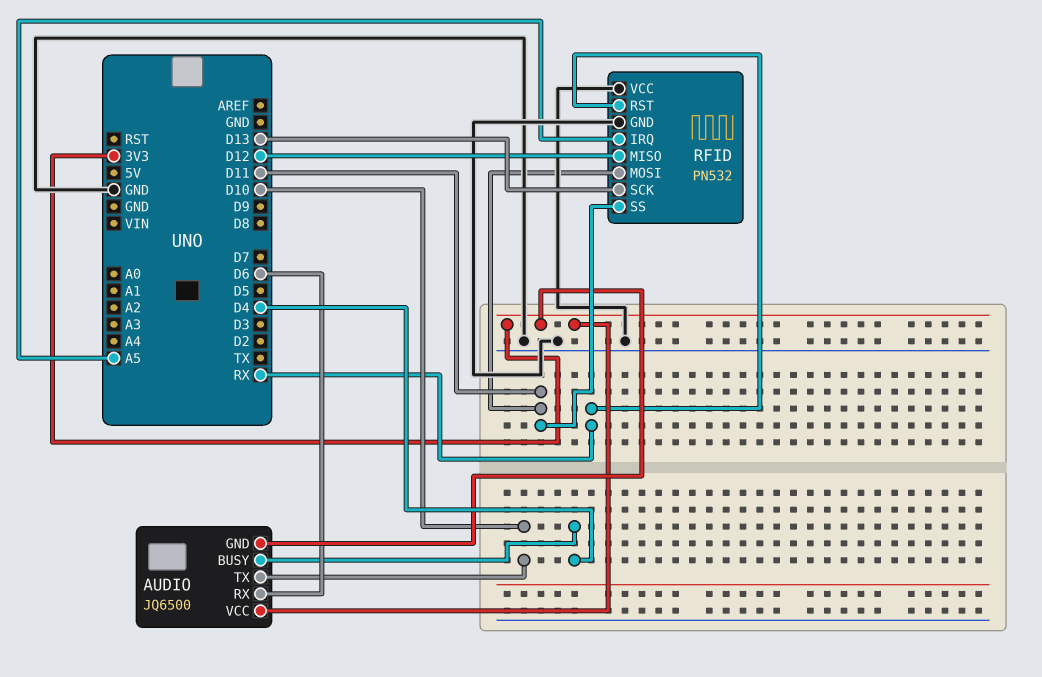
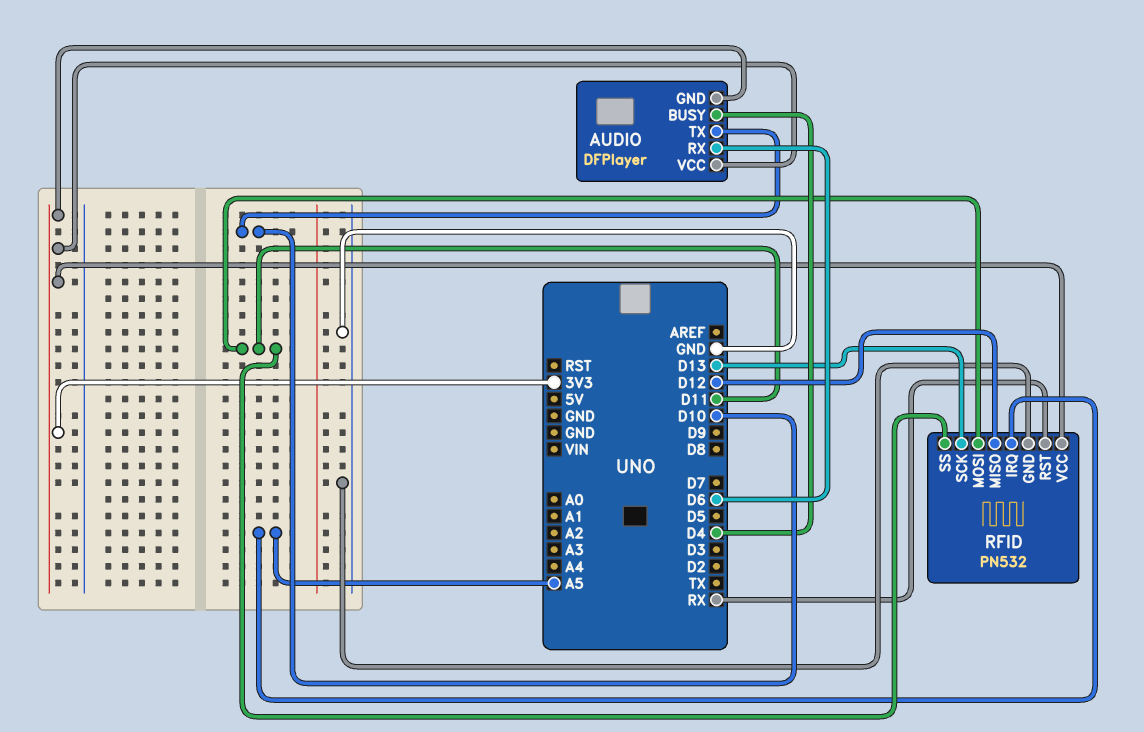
AUDIO: JQ6500 -> DFPlayer
RFID pin VCC: GND -> 3V3

